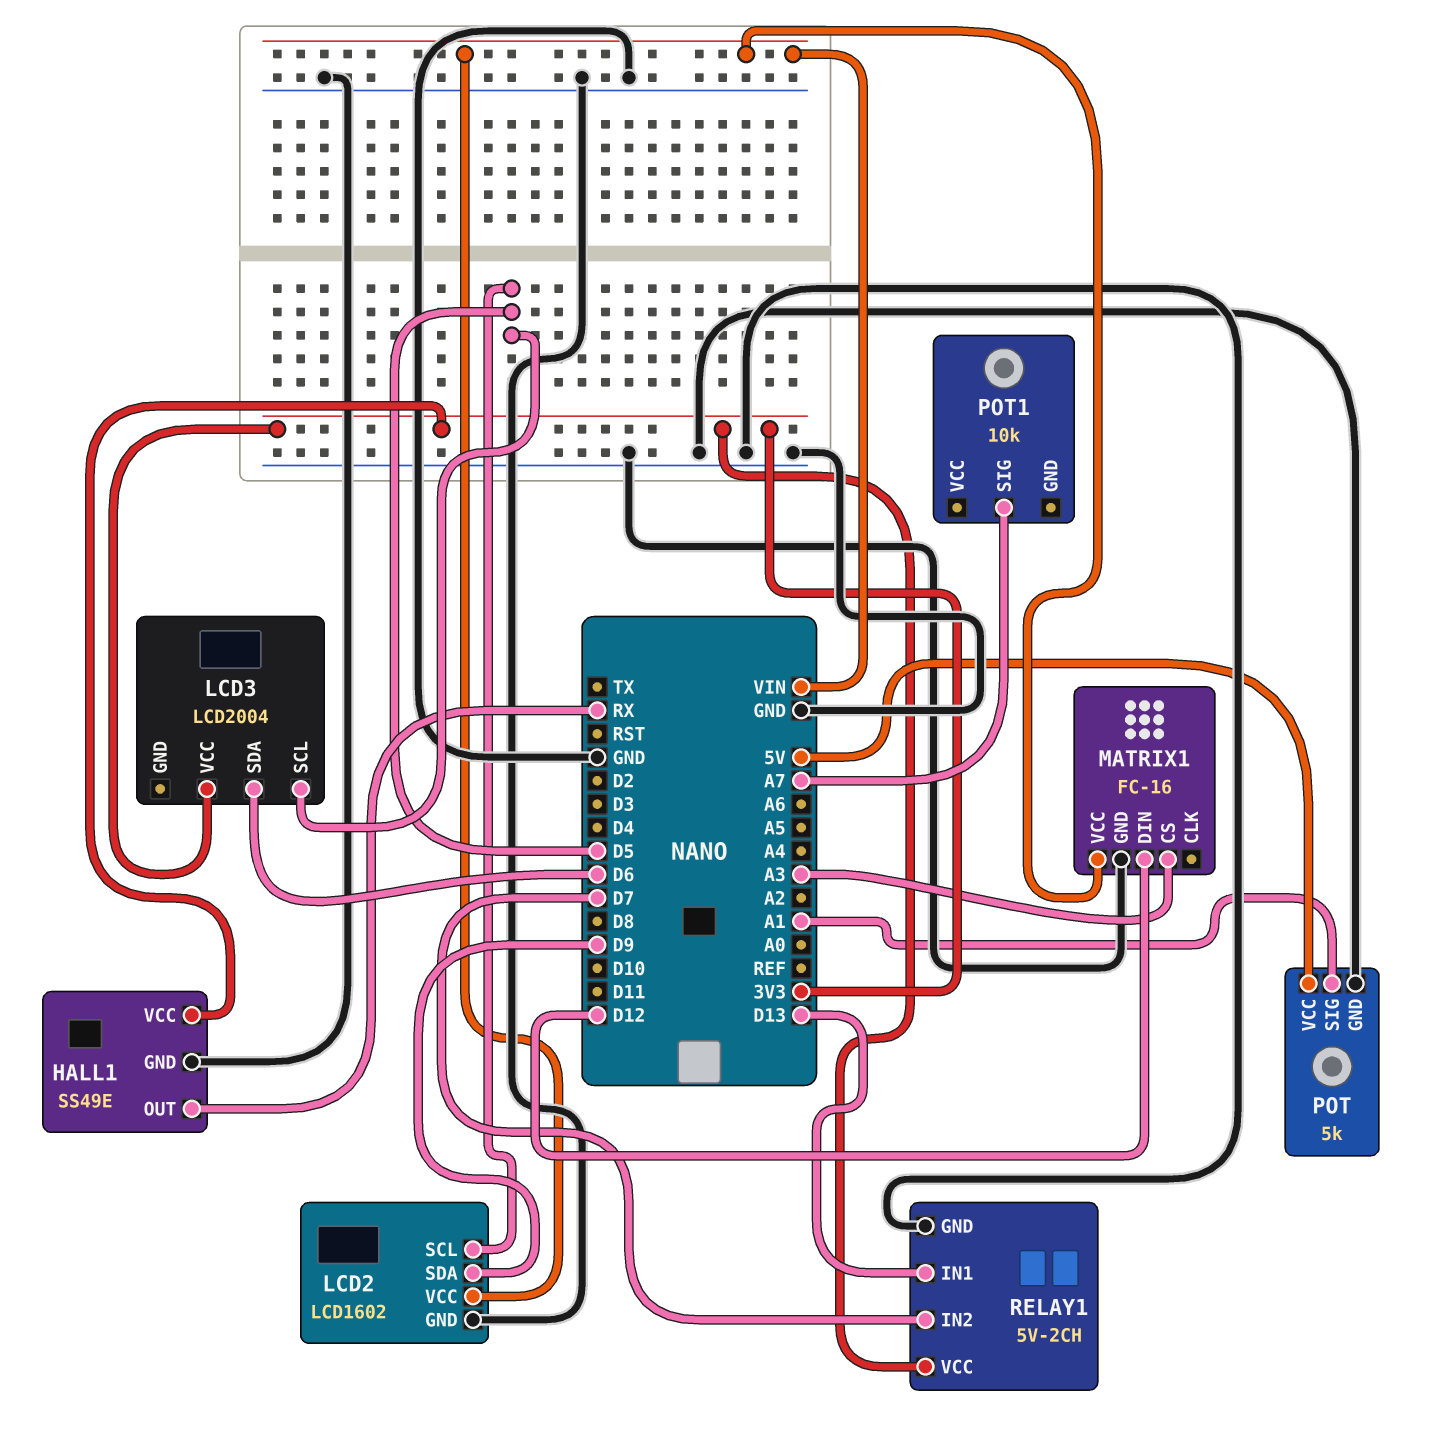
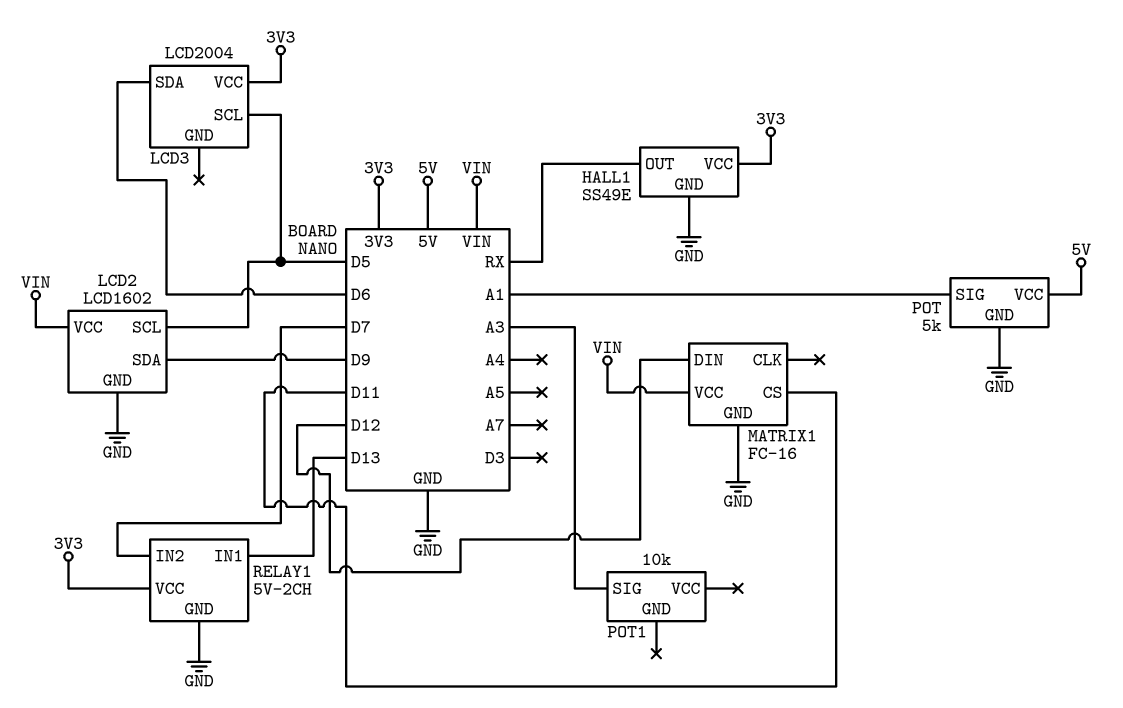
MATRIX1 pin CS: A3 -> D11
POT1 pin SIG: A7 -> A3

